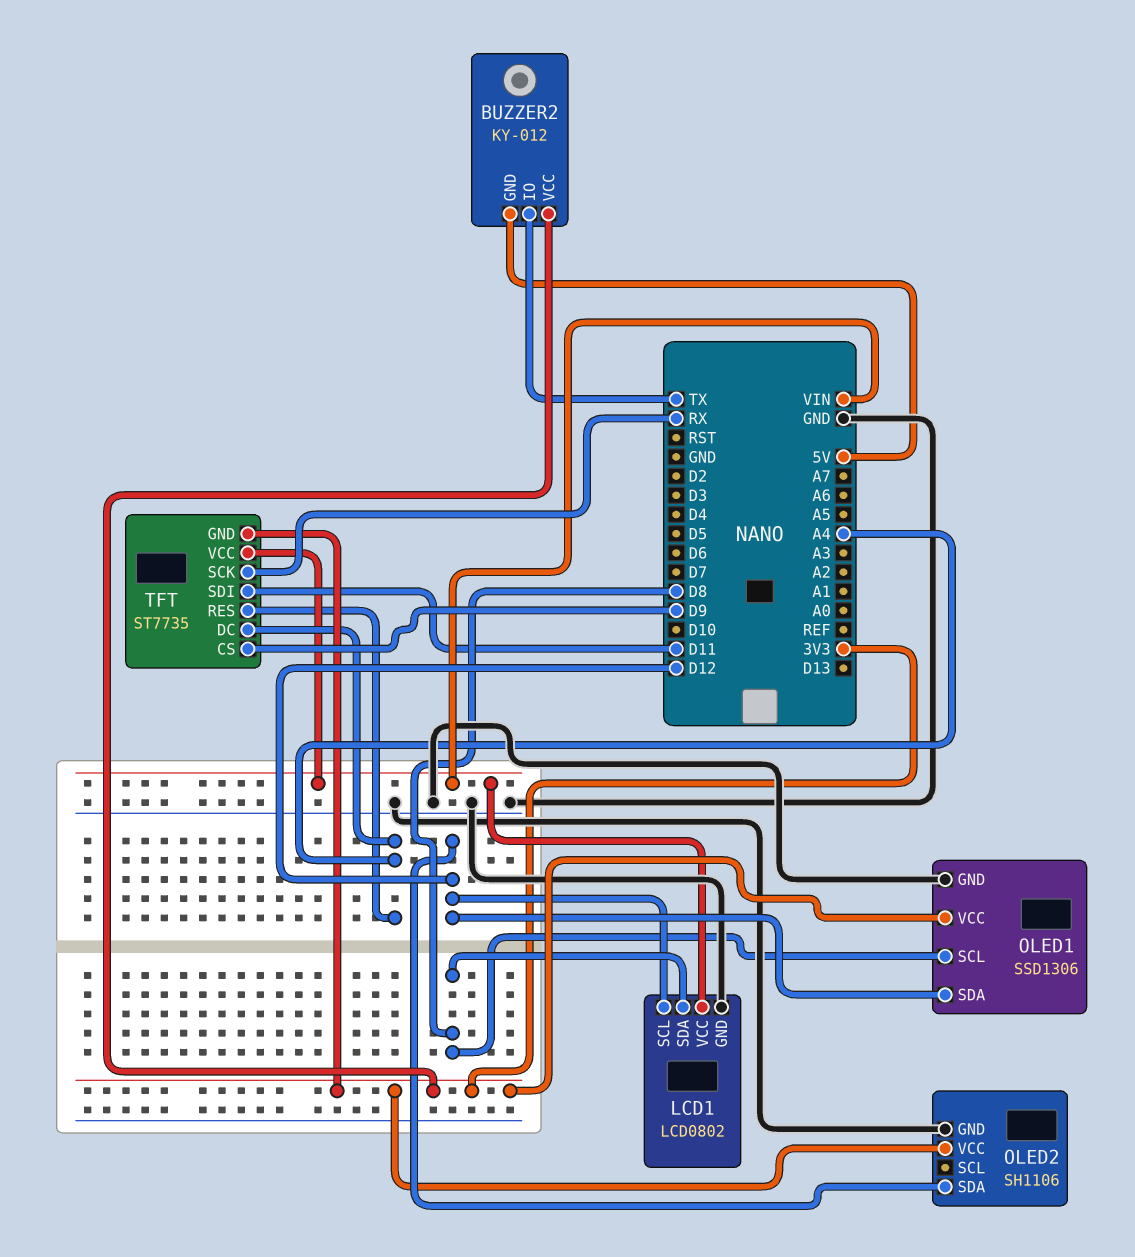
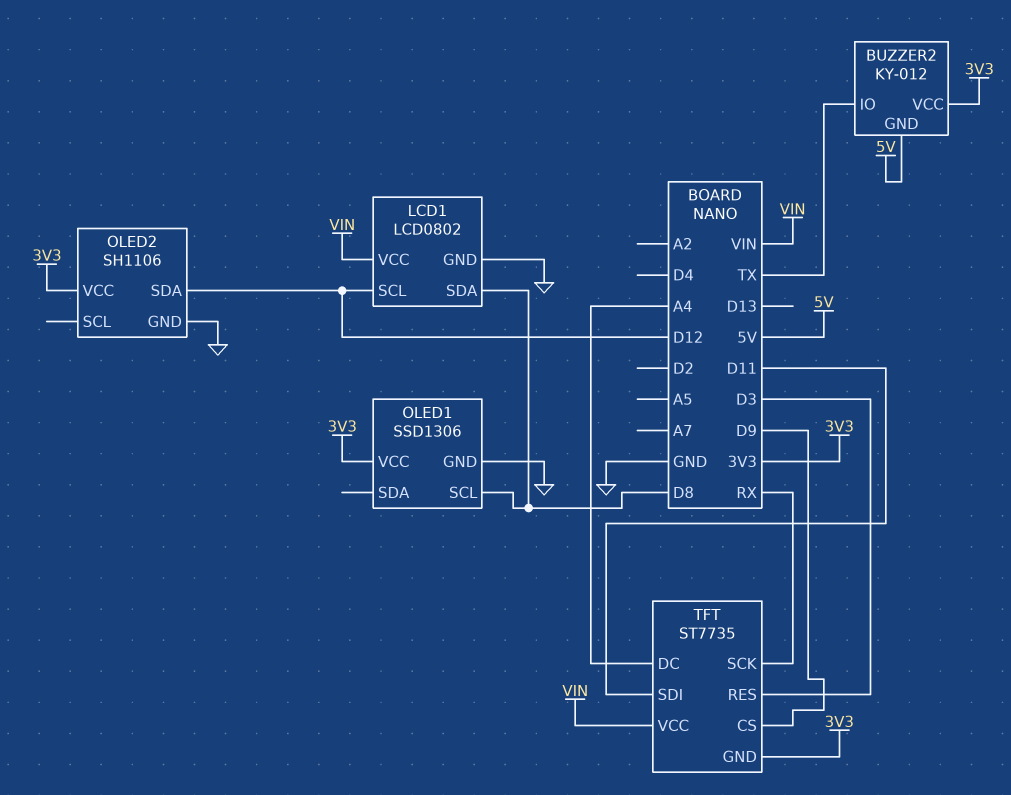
OLED1 pin SDA: D12 -> none
TFT pin RES: A4 -> D3

